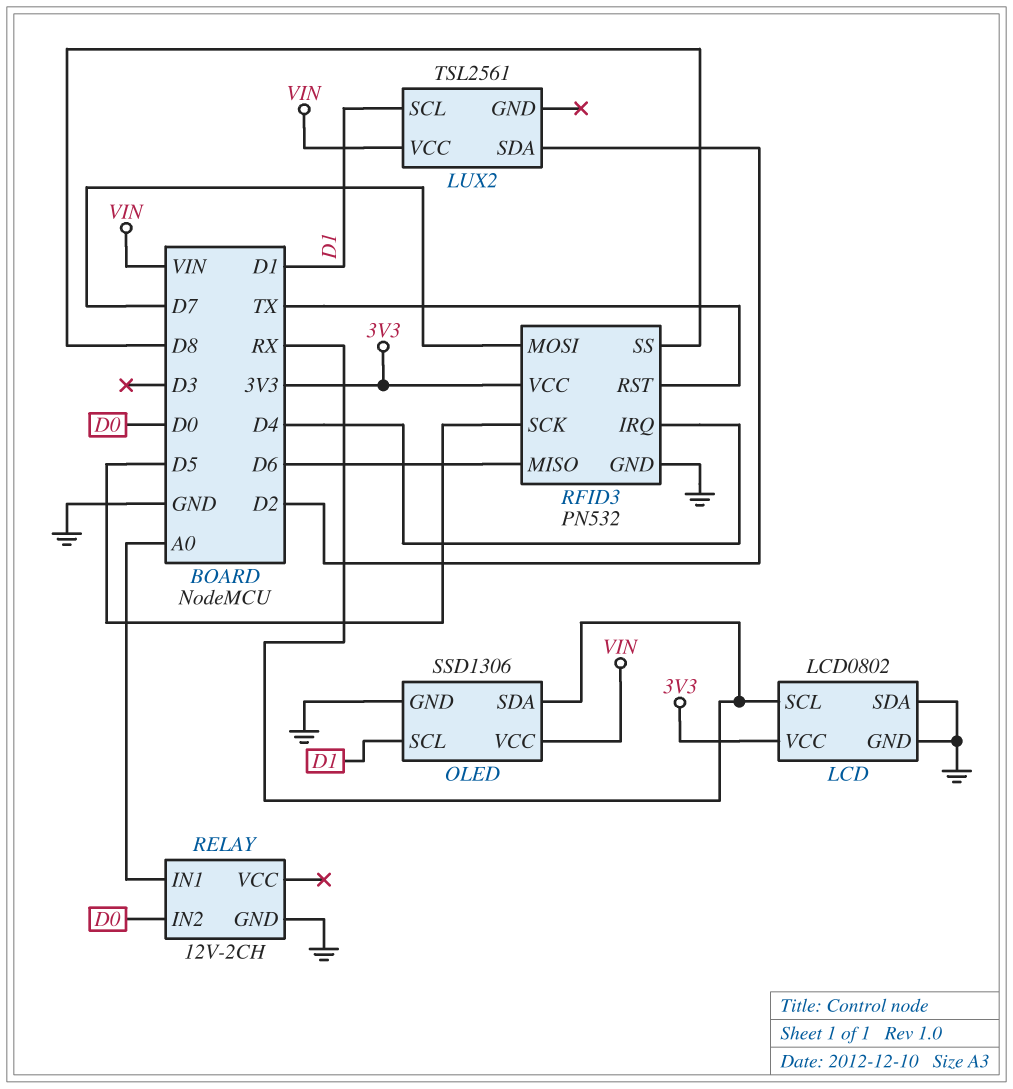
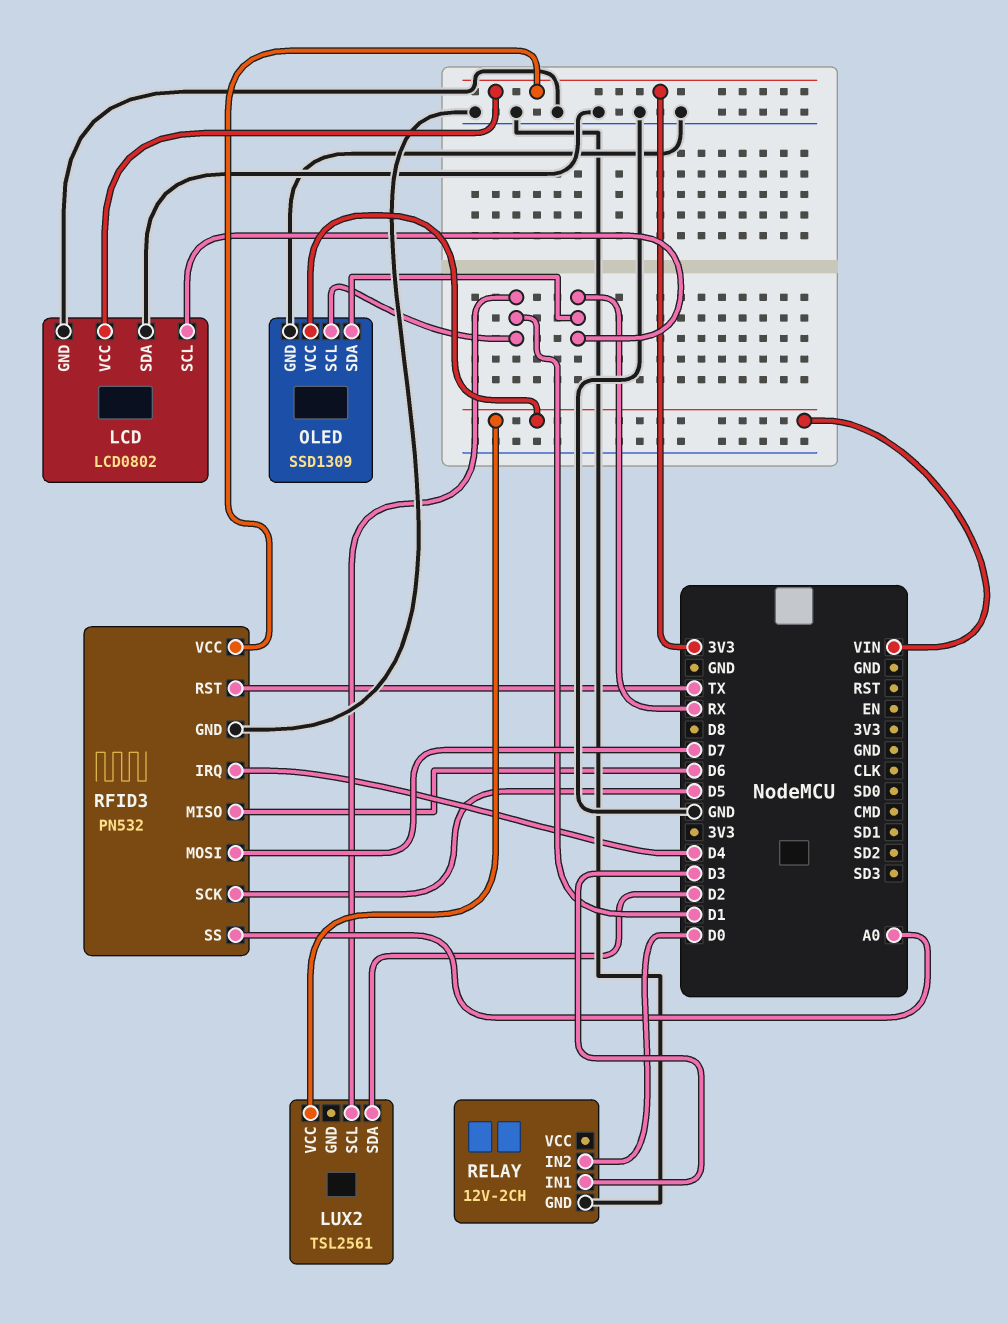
OLED: SSD1306 -> SSD1309
RELAY pin IN1: A0 -> D3
RFID3 pin SS: D8 -> A0

